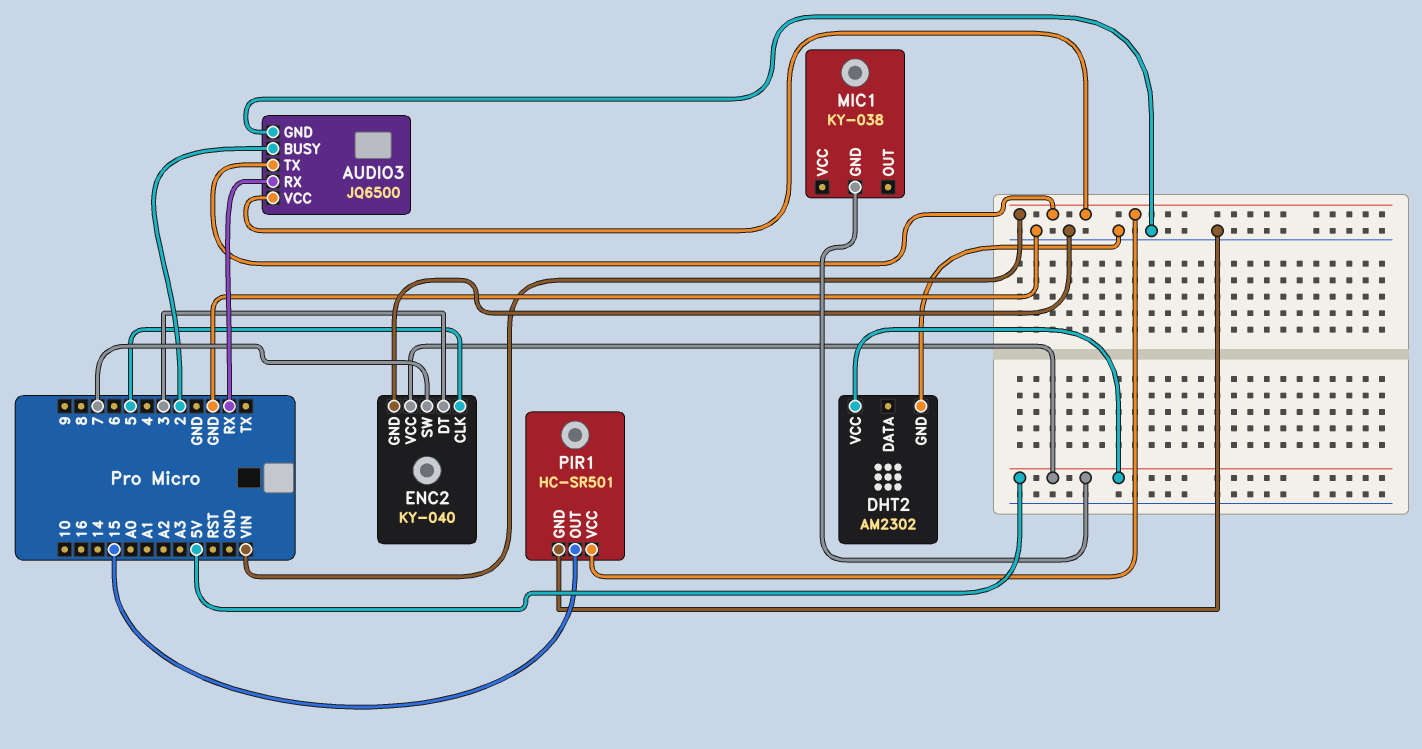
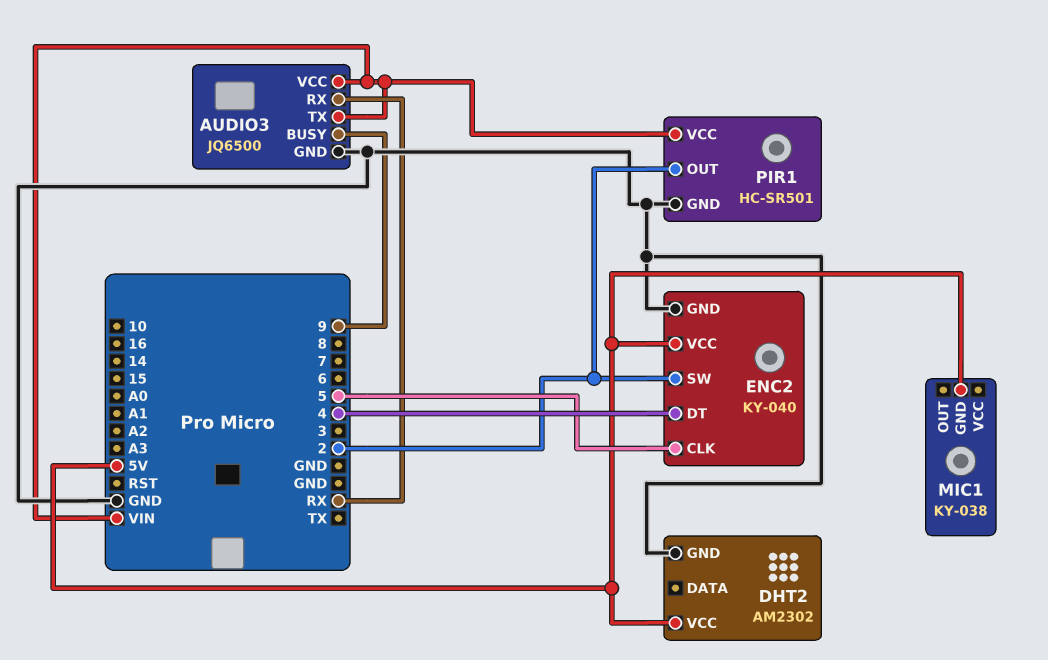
AUDIO3 pin BUSY: 2 -> 9
ENC2 pin DT: 3 -> 4
ENC2 pin SW: 7 -> 2
PIR1 pin OUT: 15 -> 2

